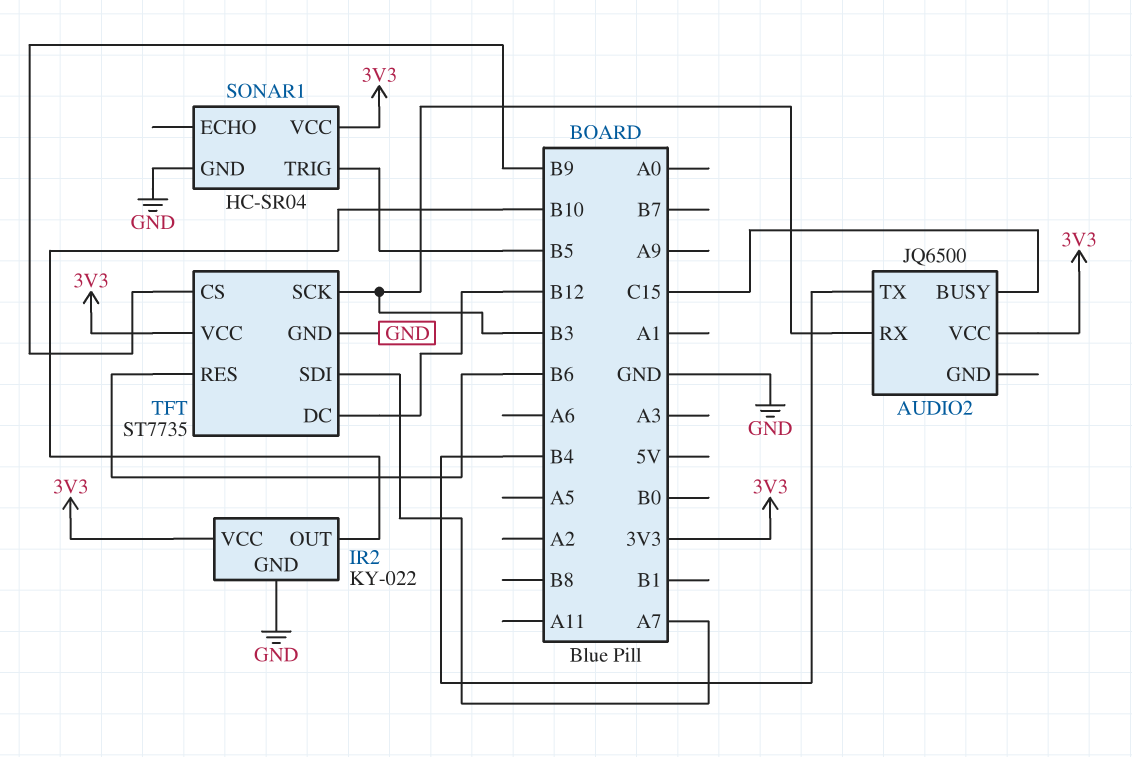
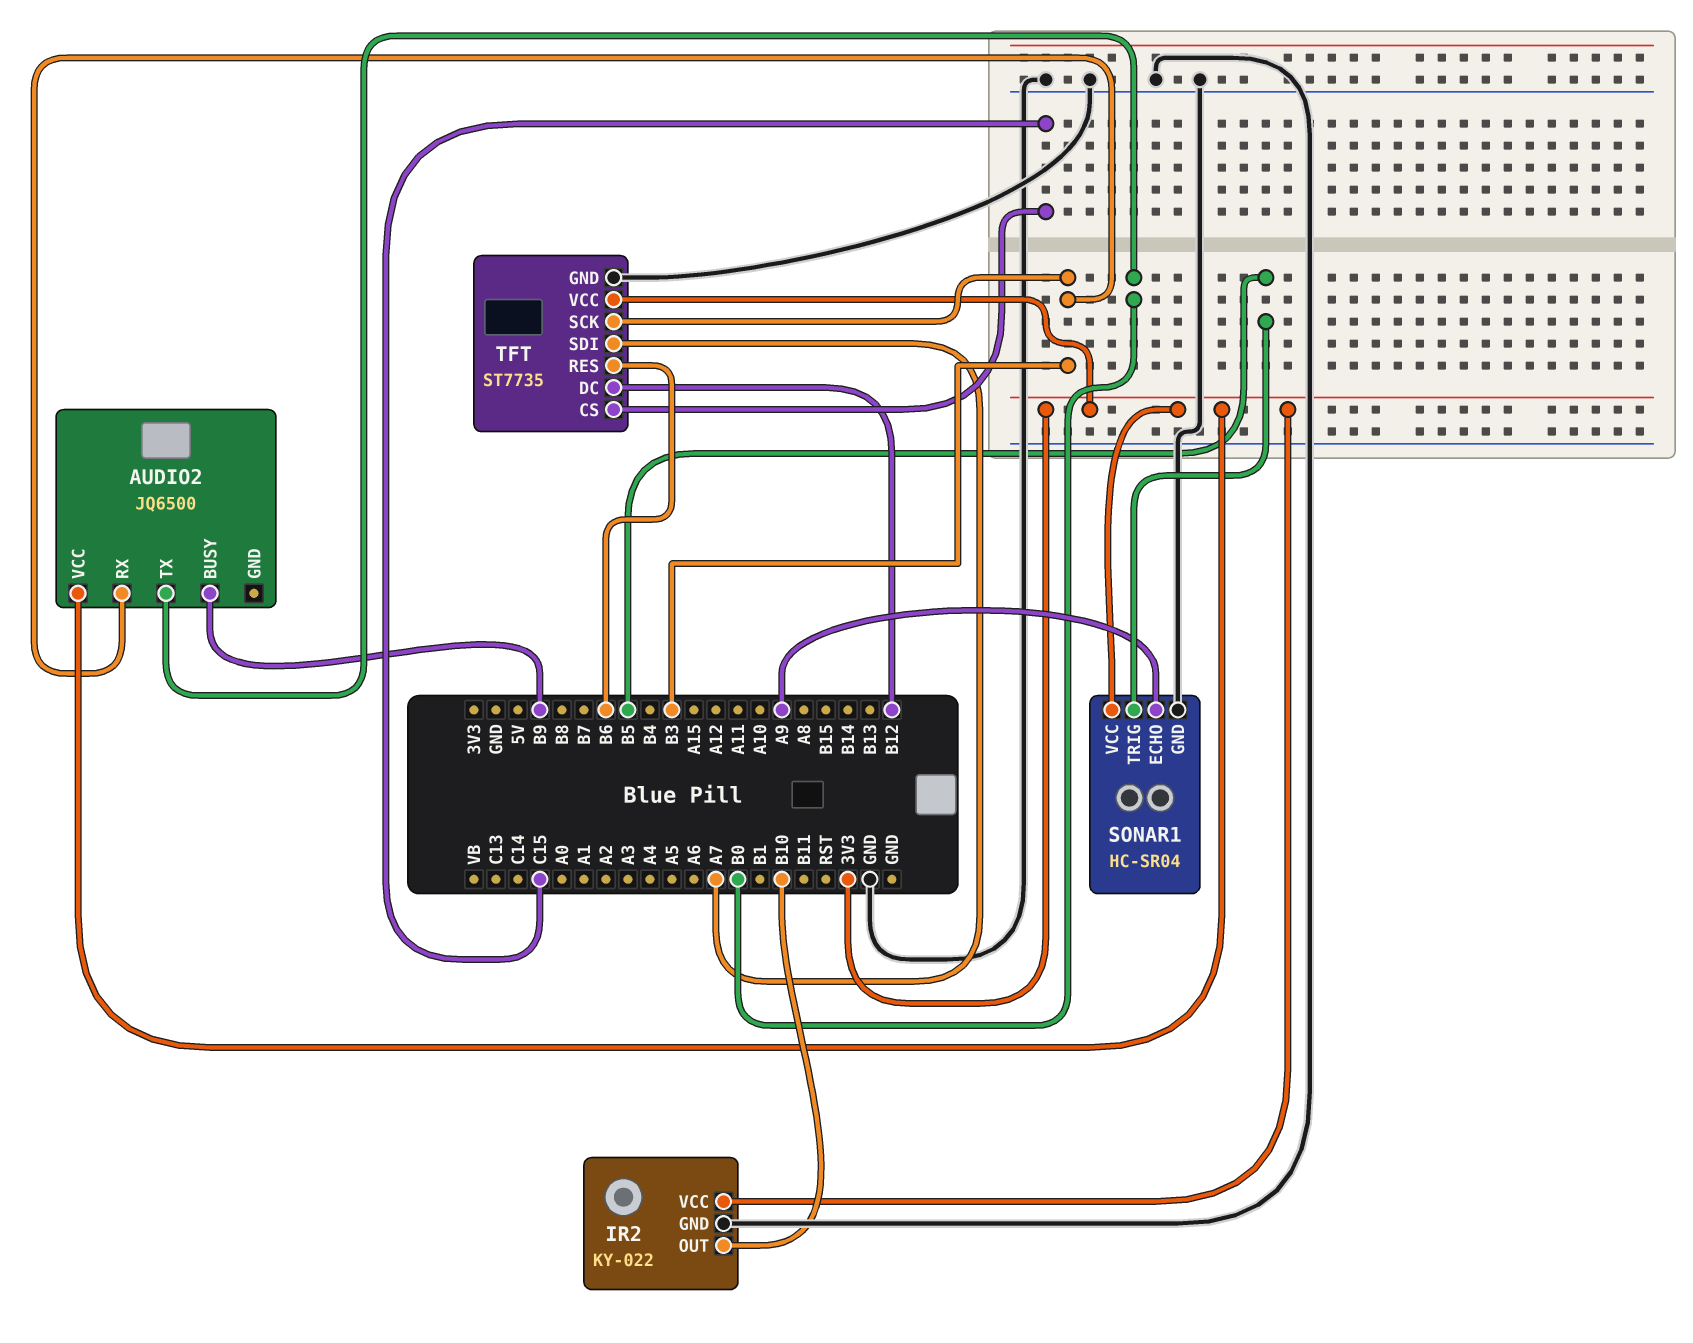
AUDIO2 pin BUSY: C15 -> B9
AUDIO2 pin TX: B4 -> B0
SONAR1 pin ECHO: none -> A9
TFT pin CS: B9 -> C15

